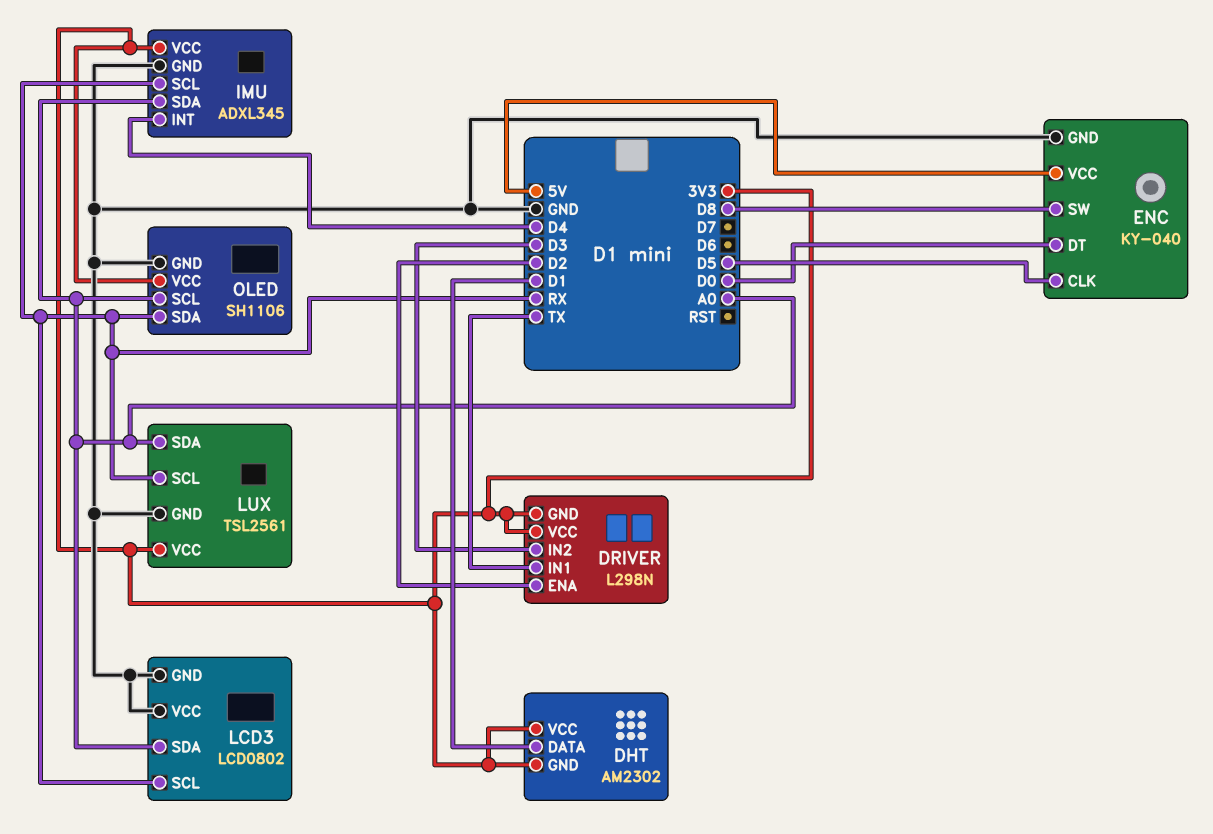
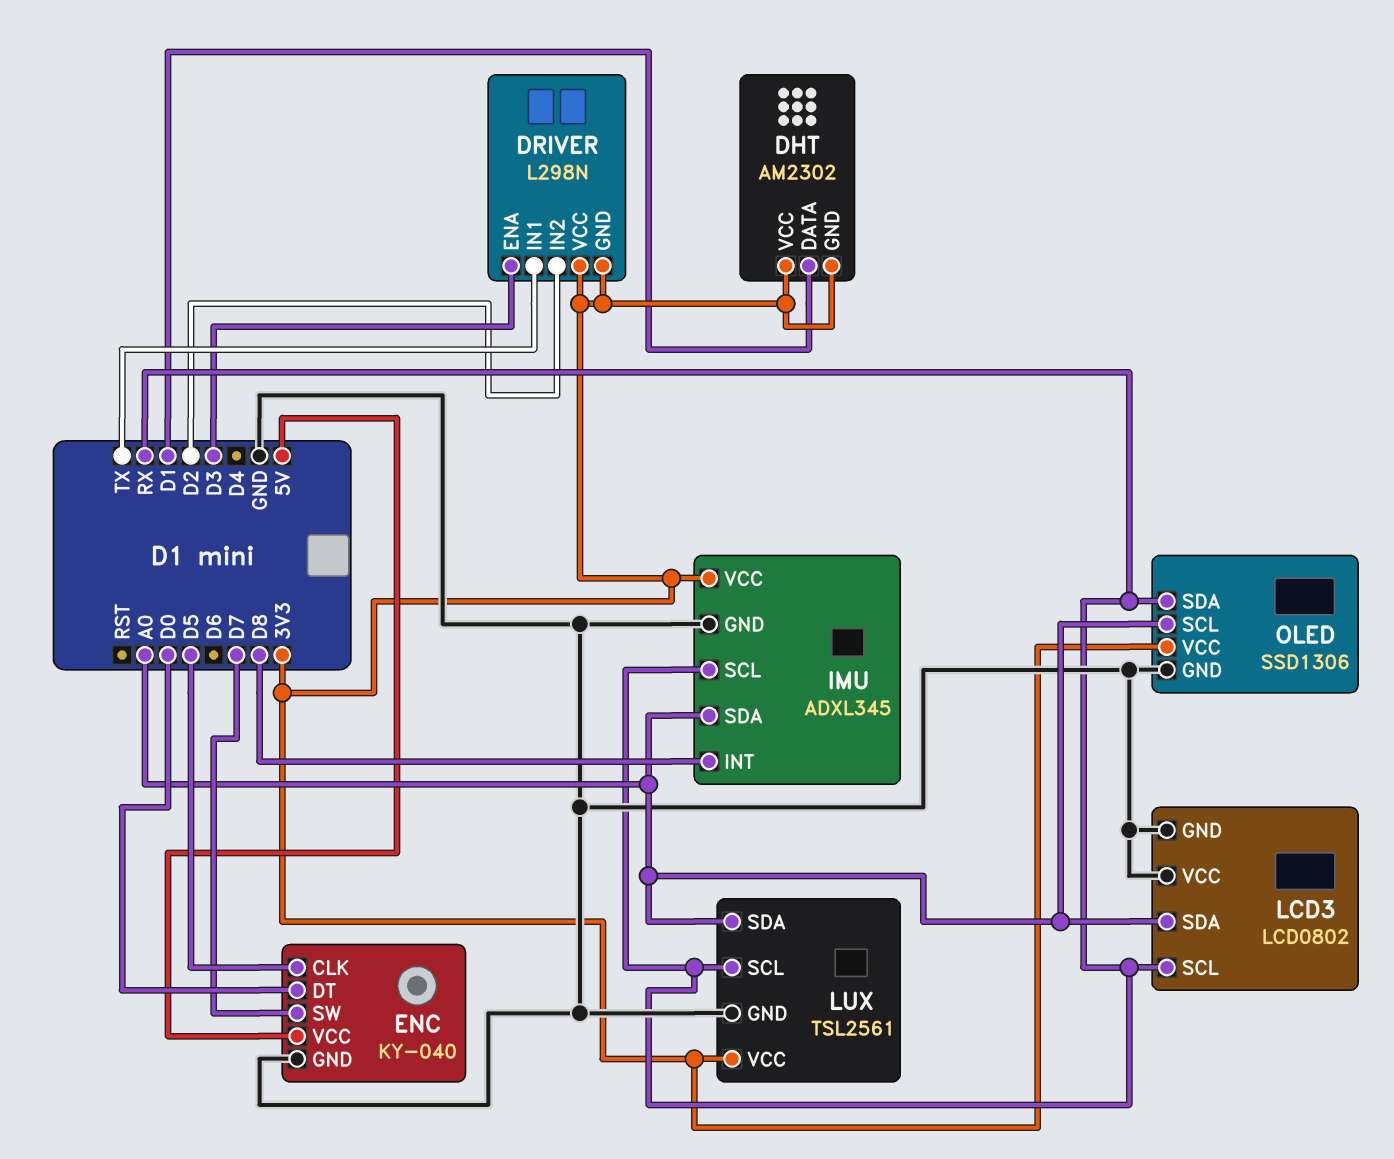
DRIVER pin ENA: D2 -> D3
DRIVER pin IN2: D3 -> D2
ENC pin SW: D8 -> D7
IMU pin INT: D4 -> D8
OLED: SH1106 -> SSD1306

